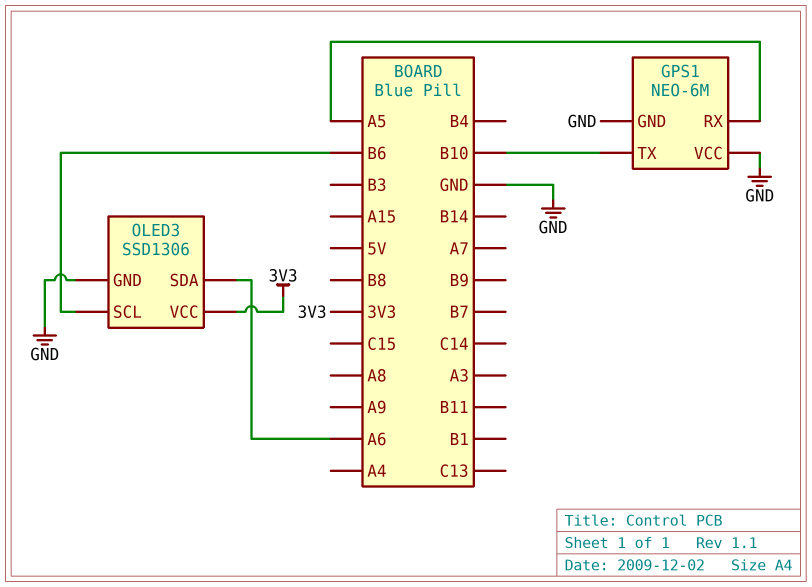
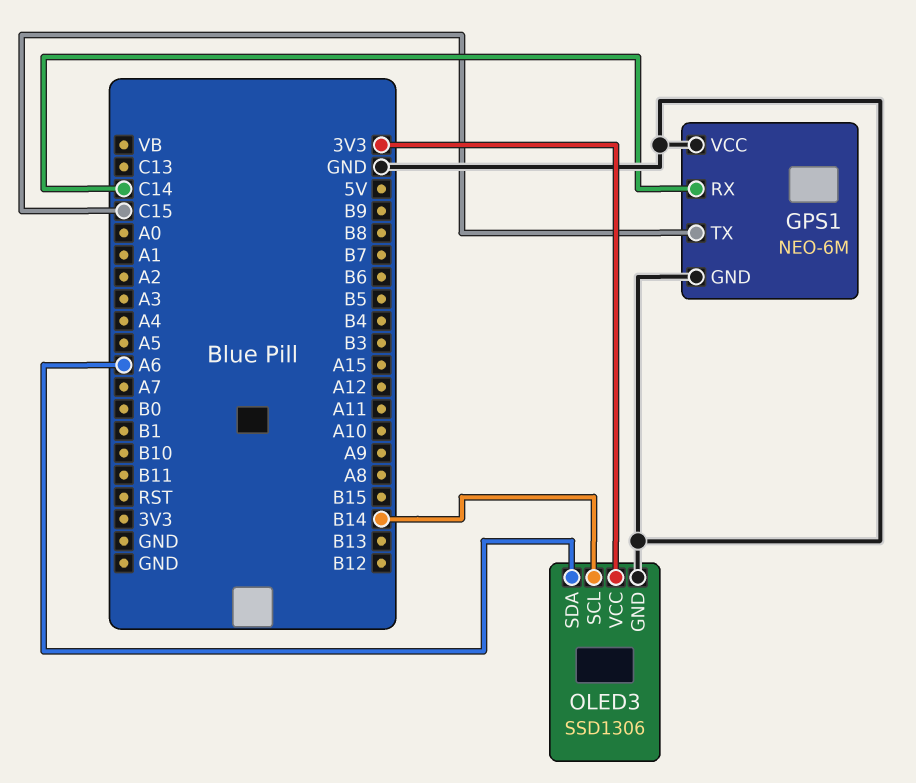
GPS1 pin RX: A5 -> C14
GPS1 pin TX: B10 -> C15
OLED3 pin SCL: B6 -> B14

